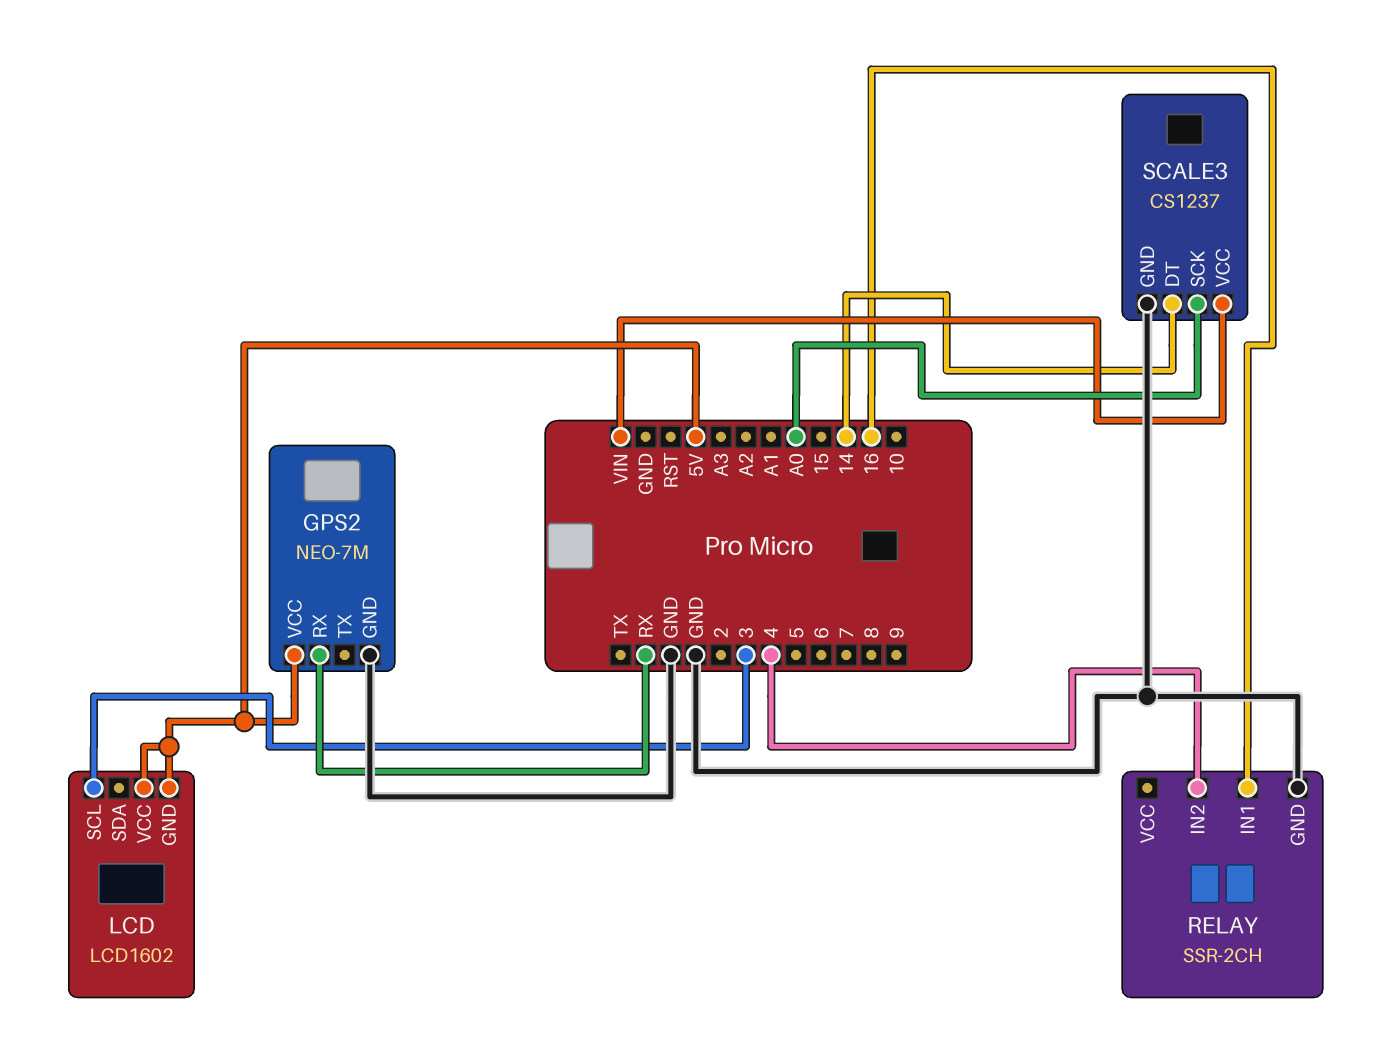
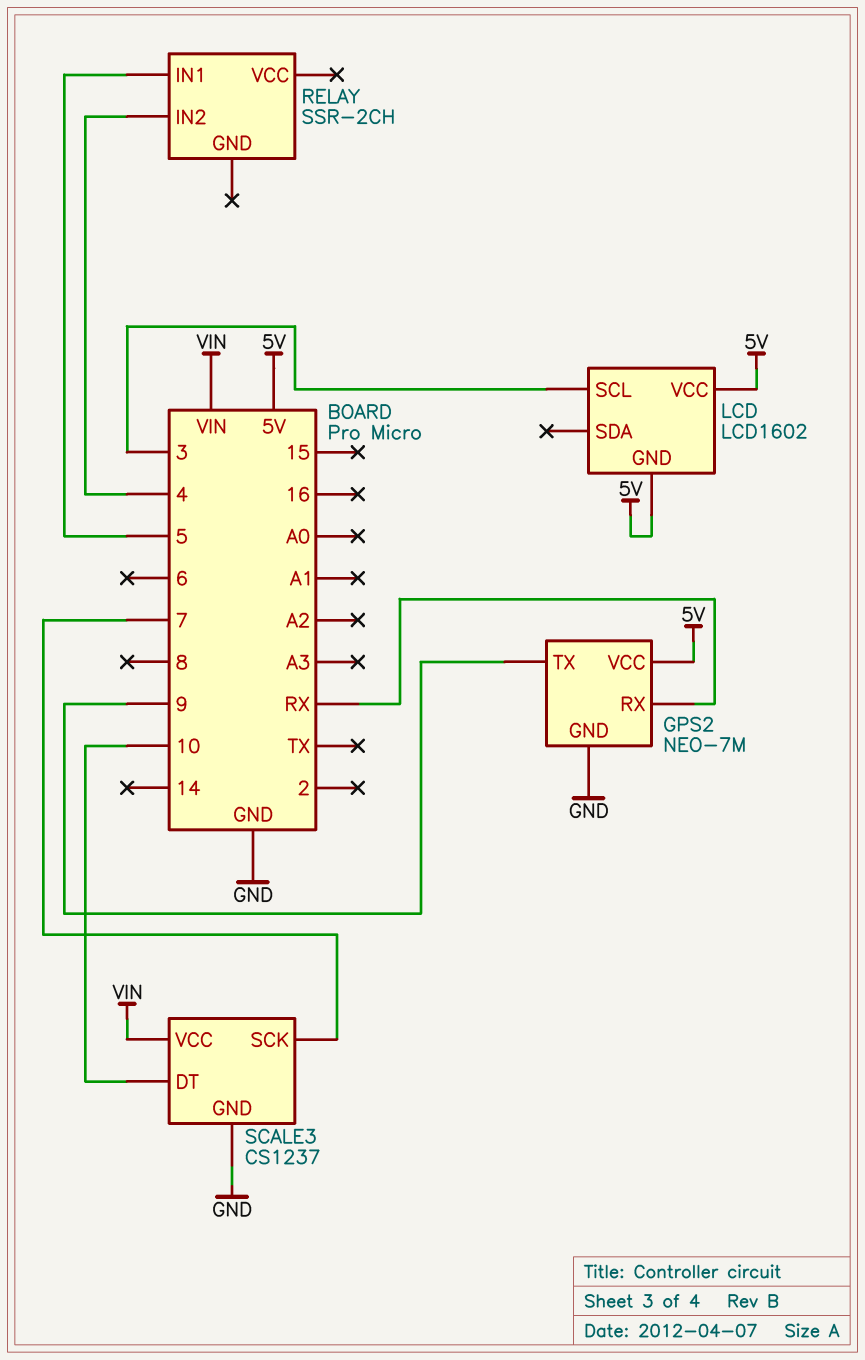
GPS2 pin TX: none -> 9
RELAY pin GND: GND -> none
RELAY pin IN1: 16 -> 5
SCALE3 pin DT: 14 -> 10
SCALE3 pin SCK: A0 -> 7

